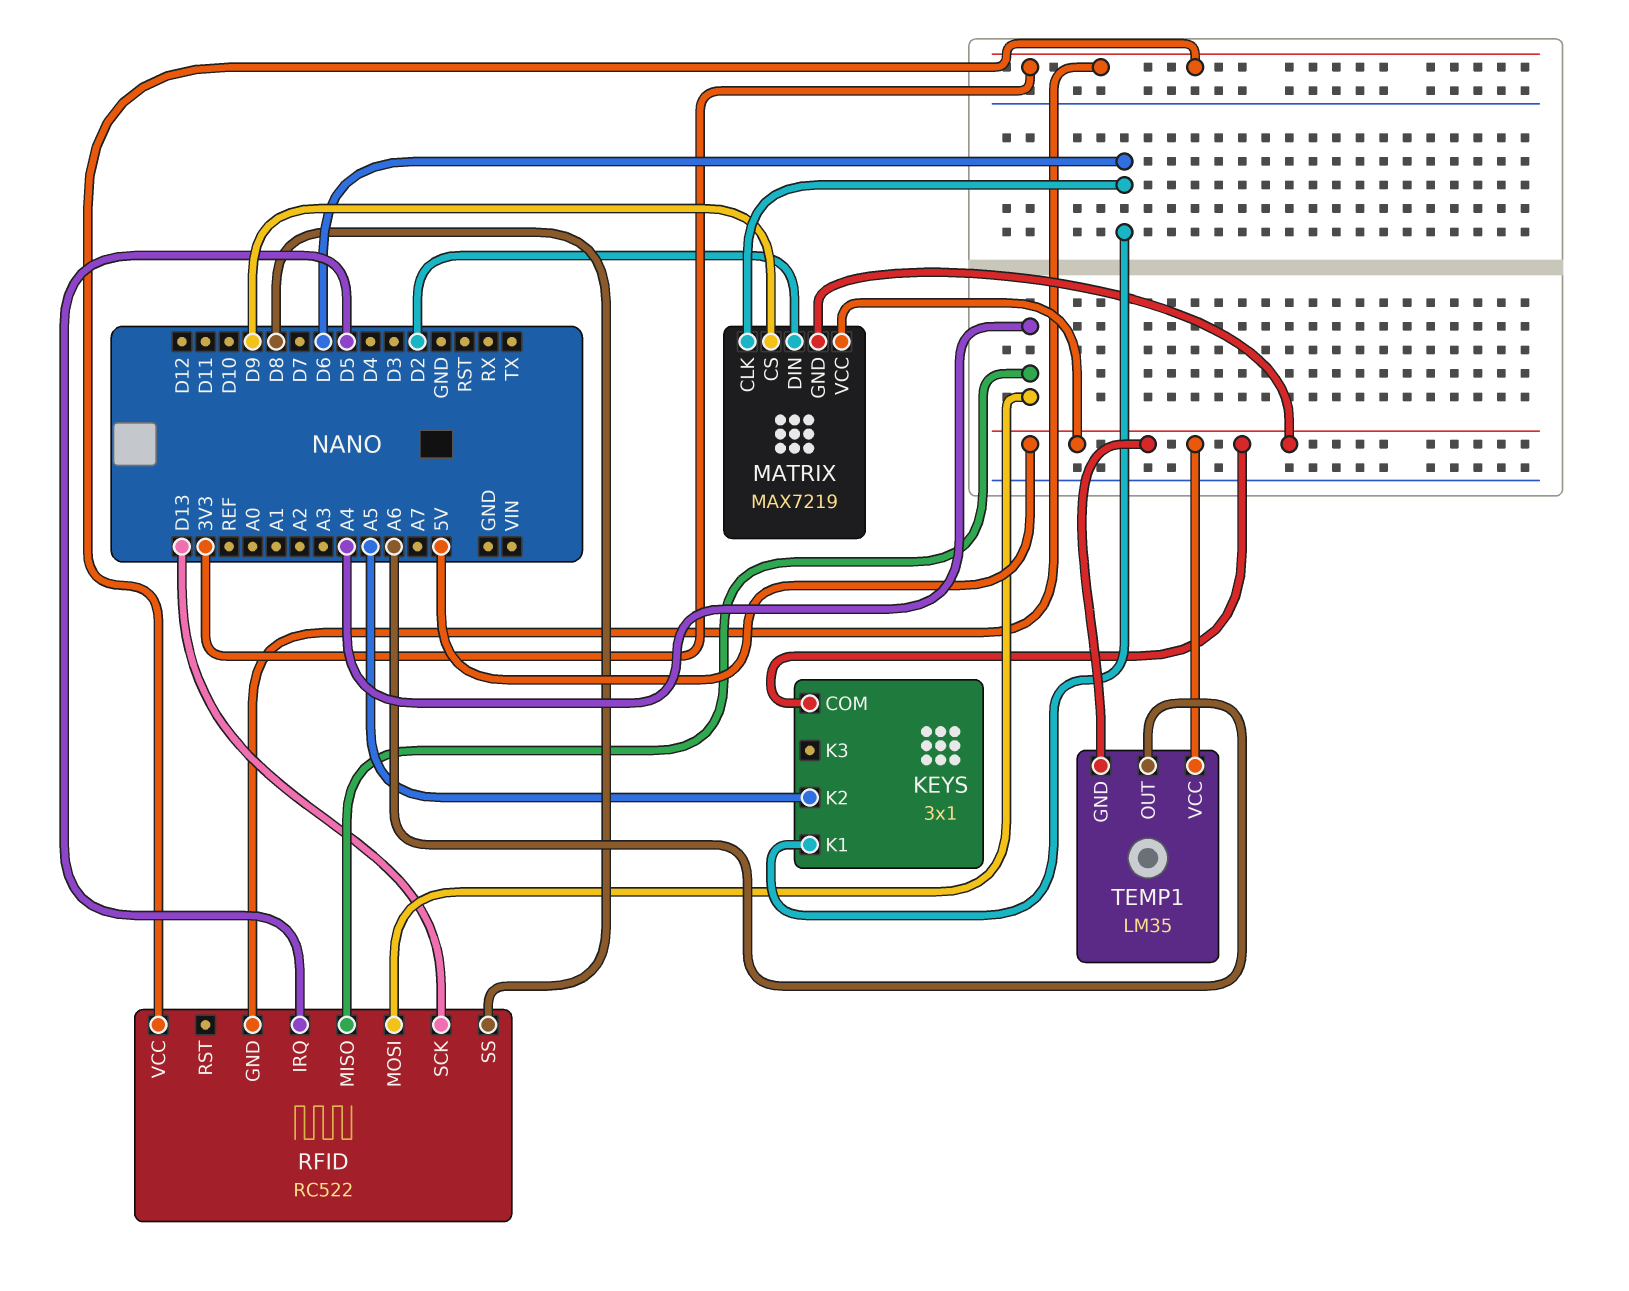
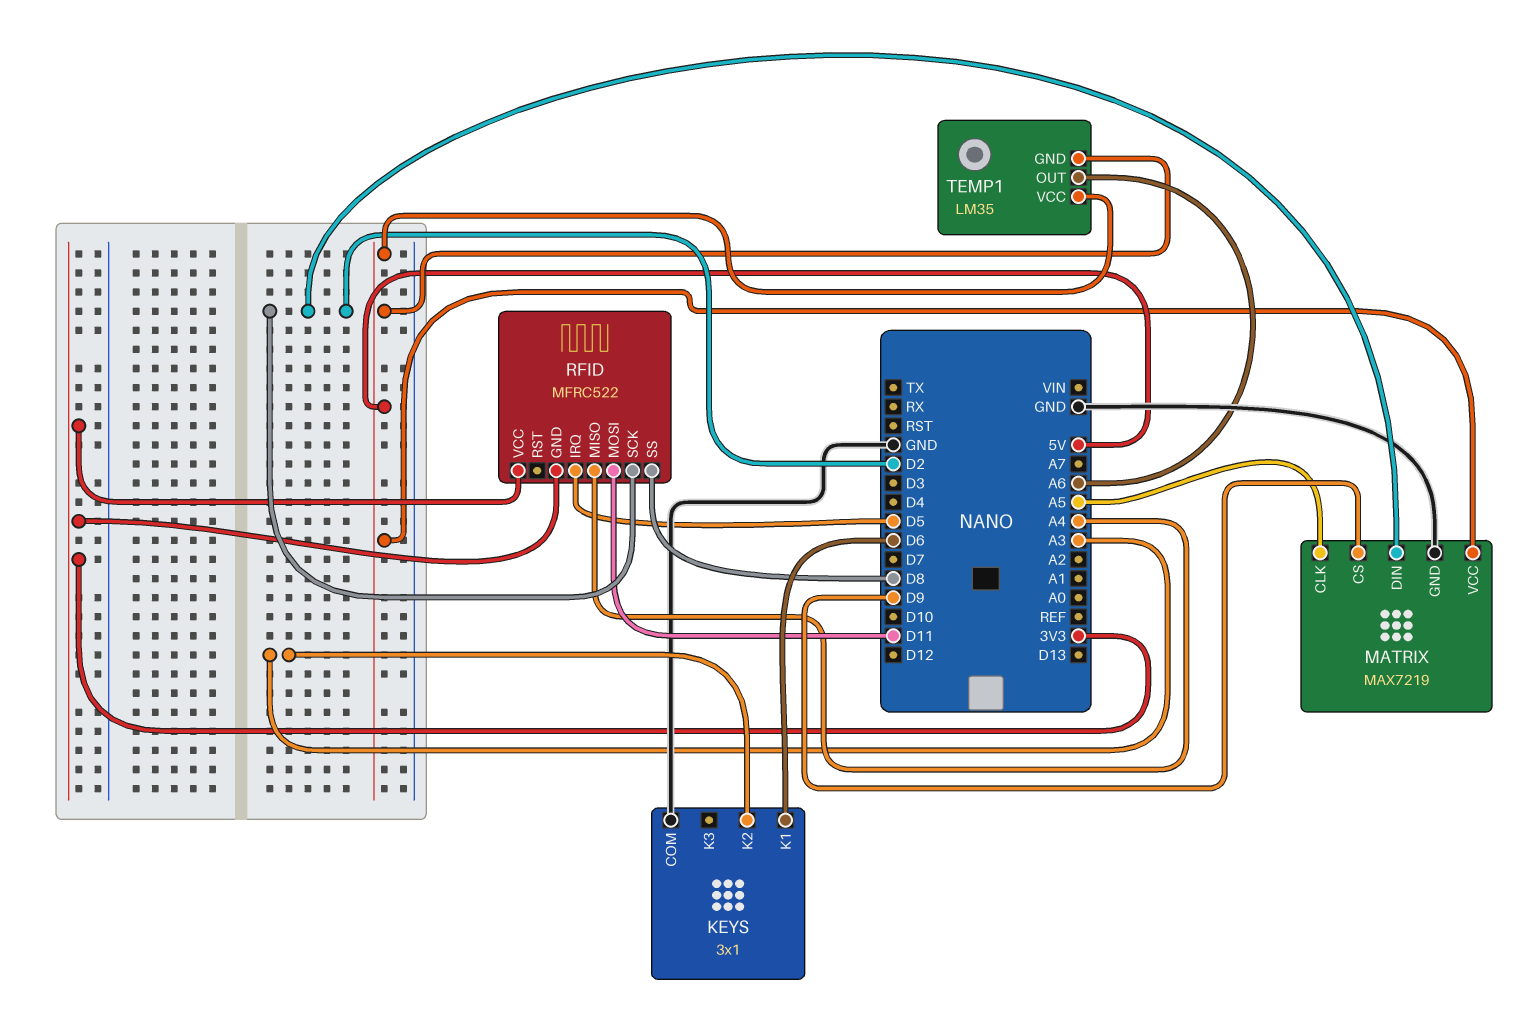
KEYS pin COM: 5V -> GND
KEYS pin K2: A5 -> A3
MATRIX pin CLK: D6 -> A5
MATRIX pin GND: 5V -> GND
RFID: RC522 -> MFRC522
RFID pin MOSI: A4 -> D11
RFID pin SCK: D13 -> D2

